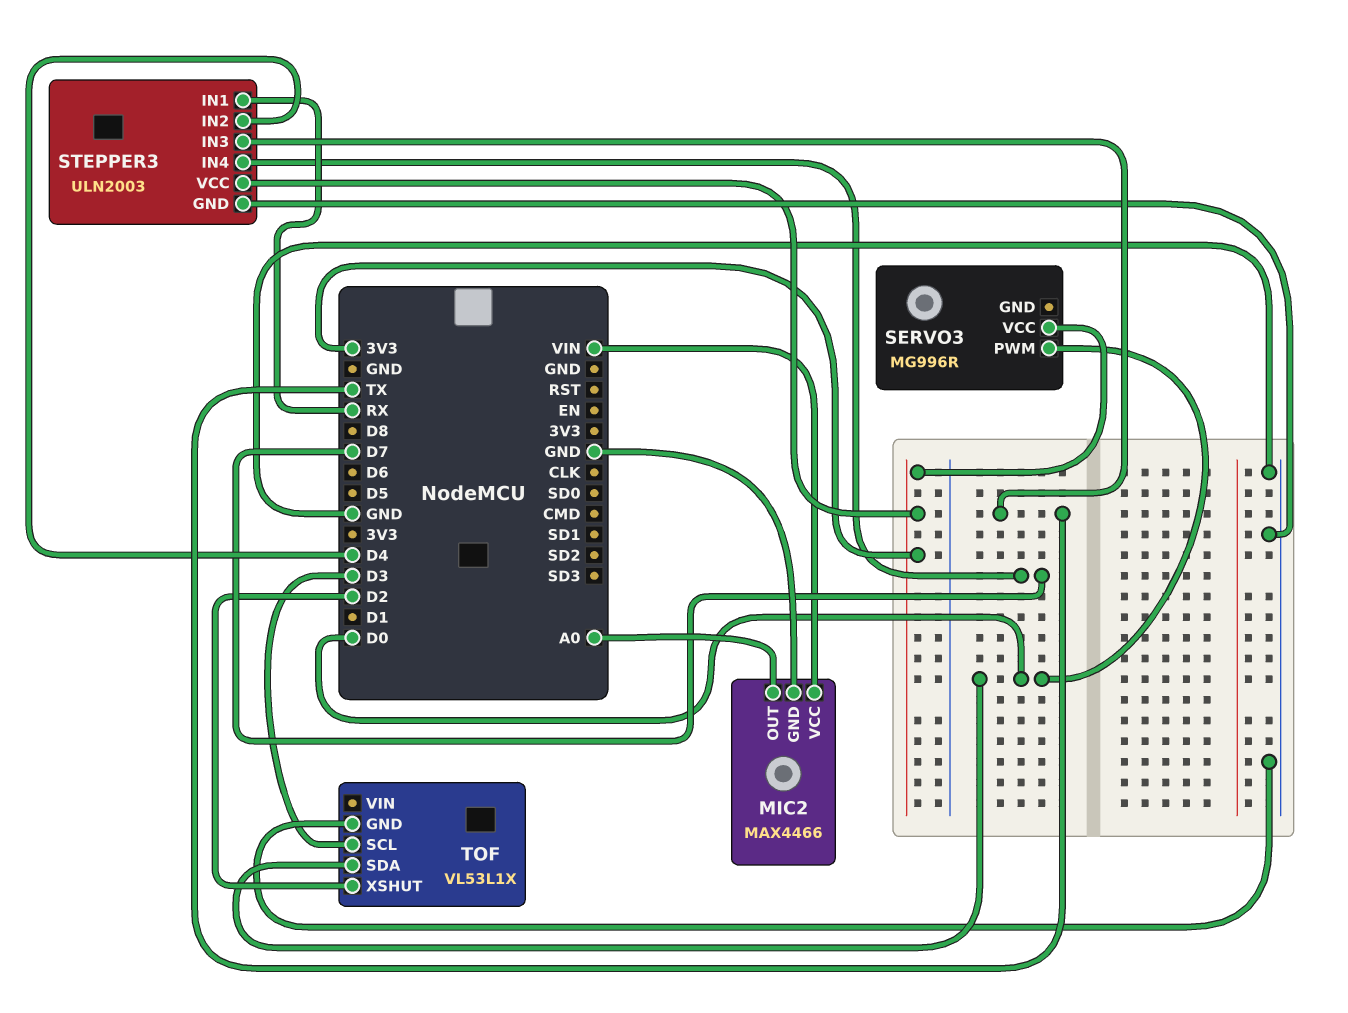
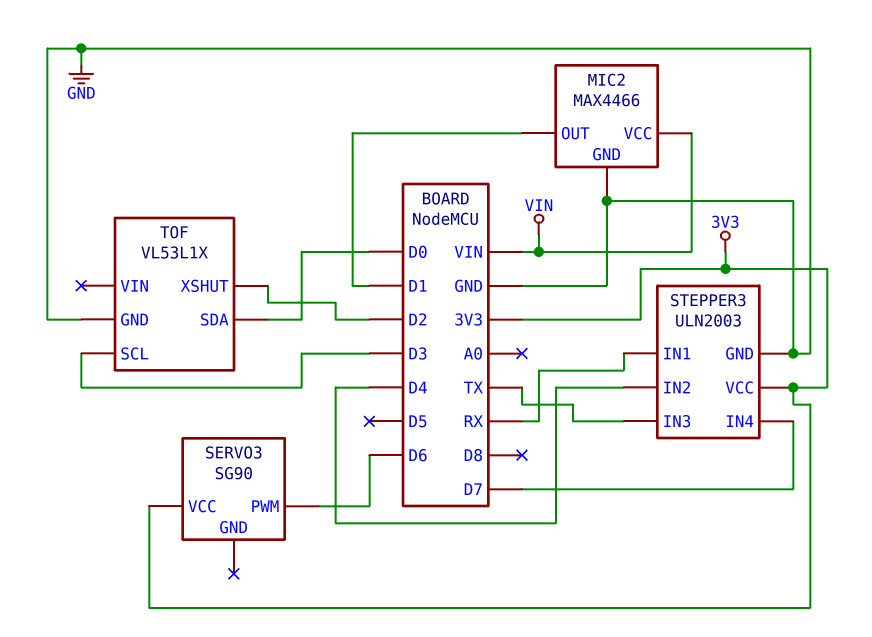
MIC2 pin OUT: A0 -> D1
SERVO3: MG996R -> SG90
SERVO3 pin PWM: D0 -> D6

